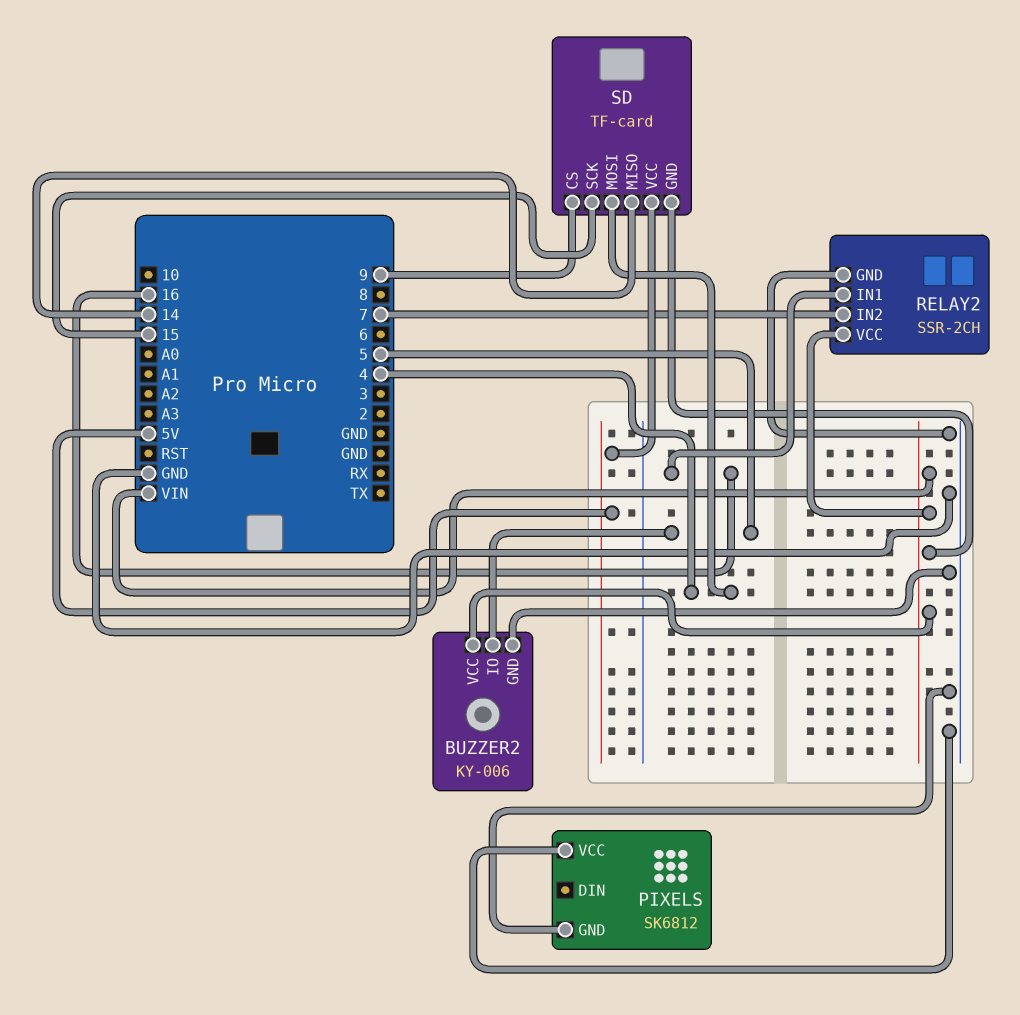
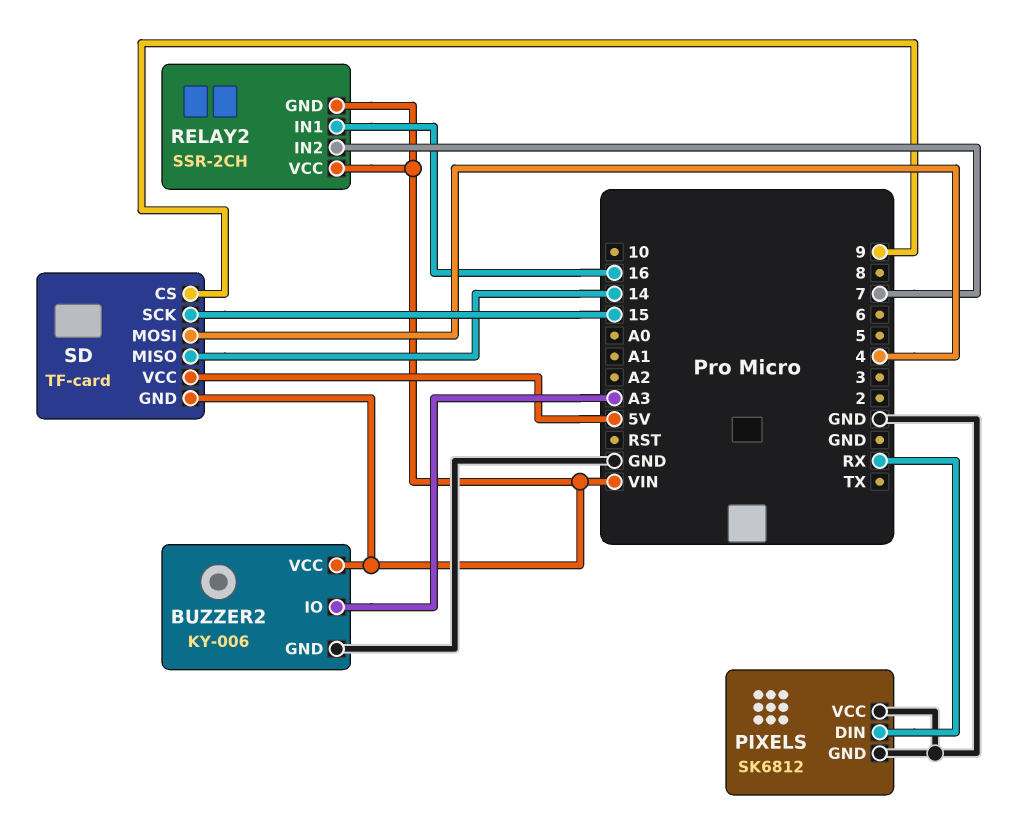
BUZZER2 pin IO: 5 -> A3
PIXELS pin DIN: none -> RX
RELAY2 pin GND: GND -> VIN

